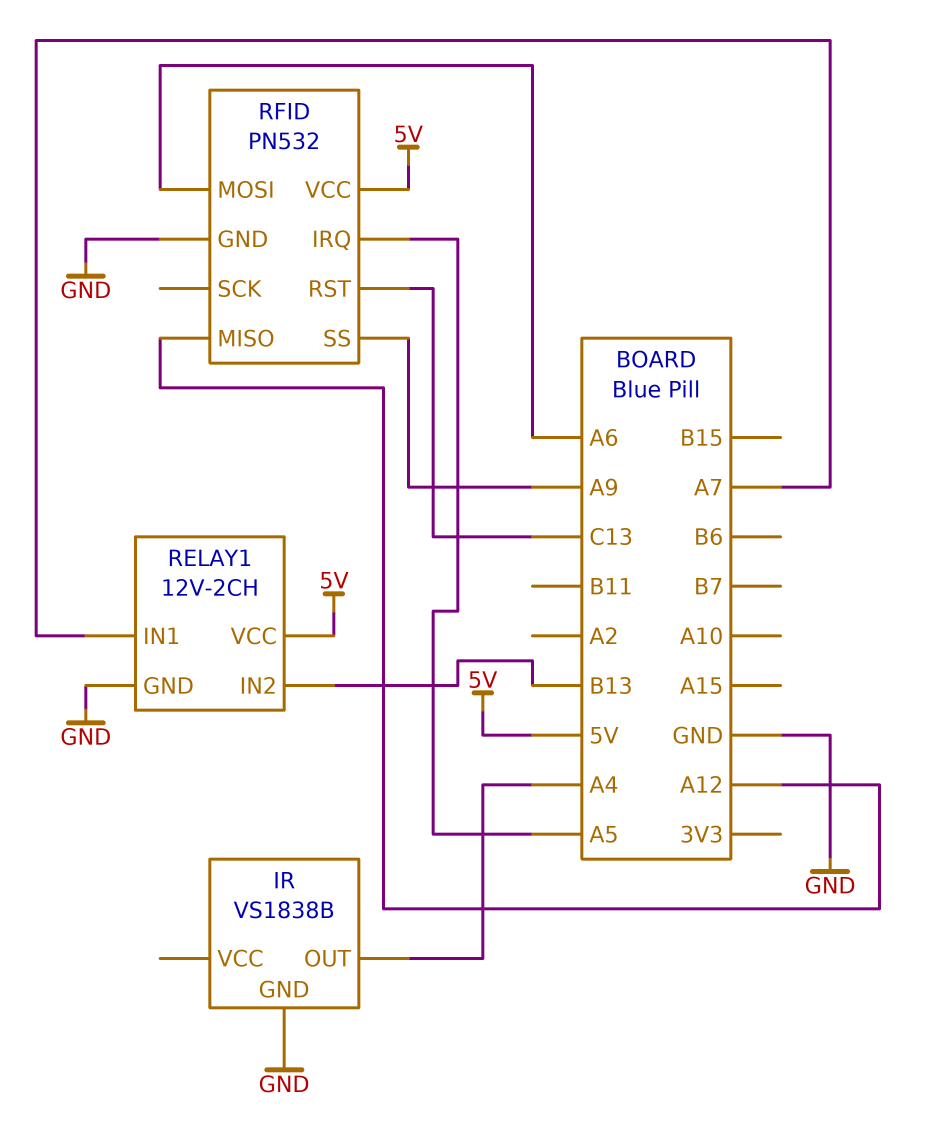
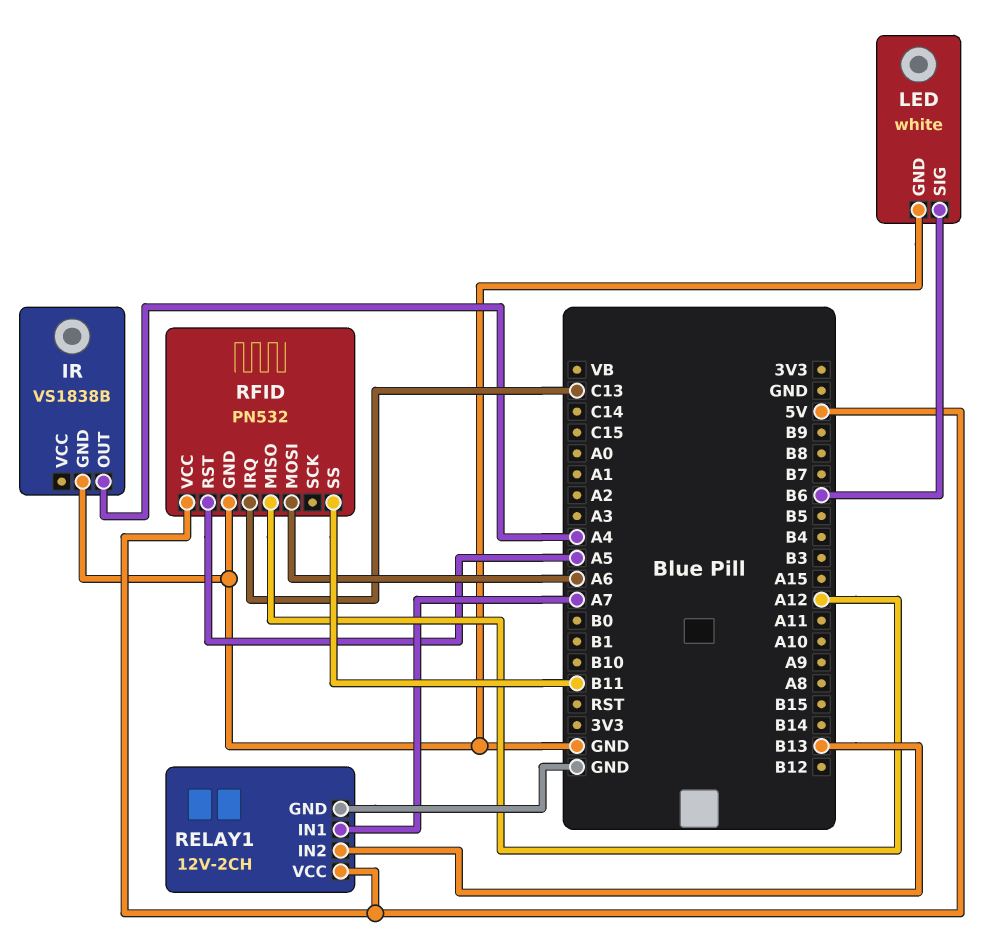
LED: none -> white
LED pin GND: none -> GND
LED pin SIG: none -> B6
RFID pin IRQ: A5 -> C13
RFID pin RST: C13 -> A5
RFID pin SS: A9 -> B11

